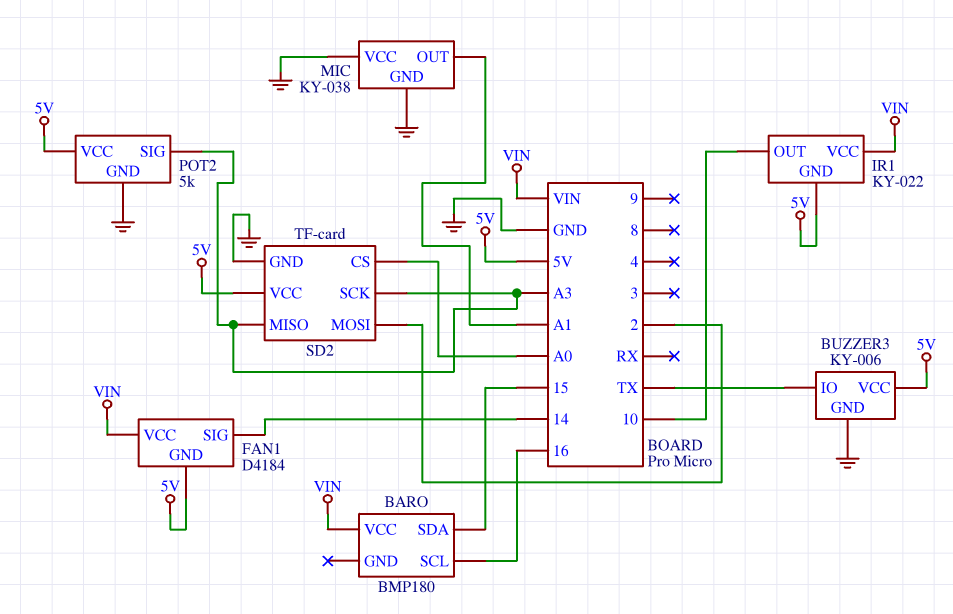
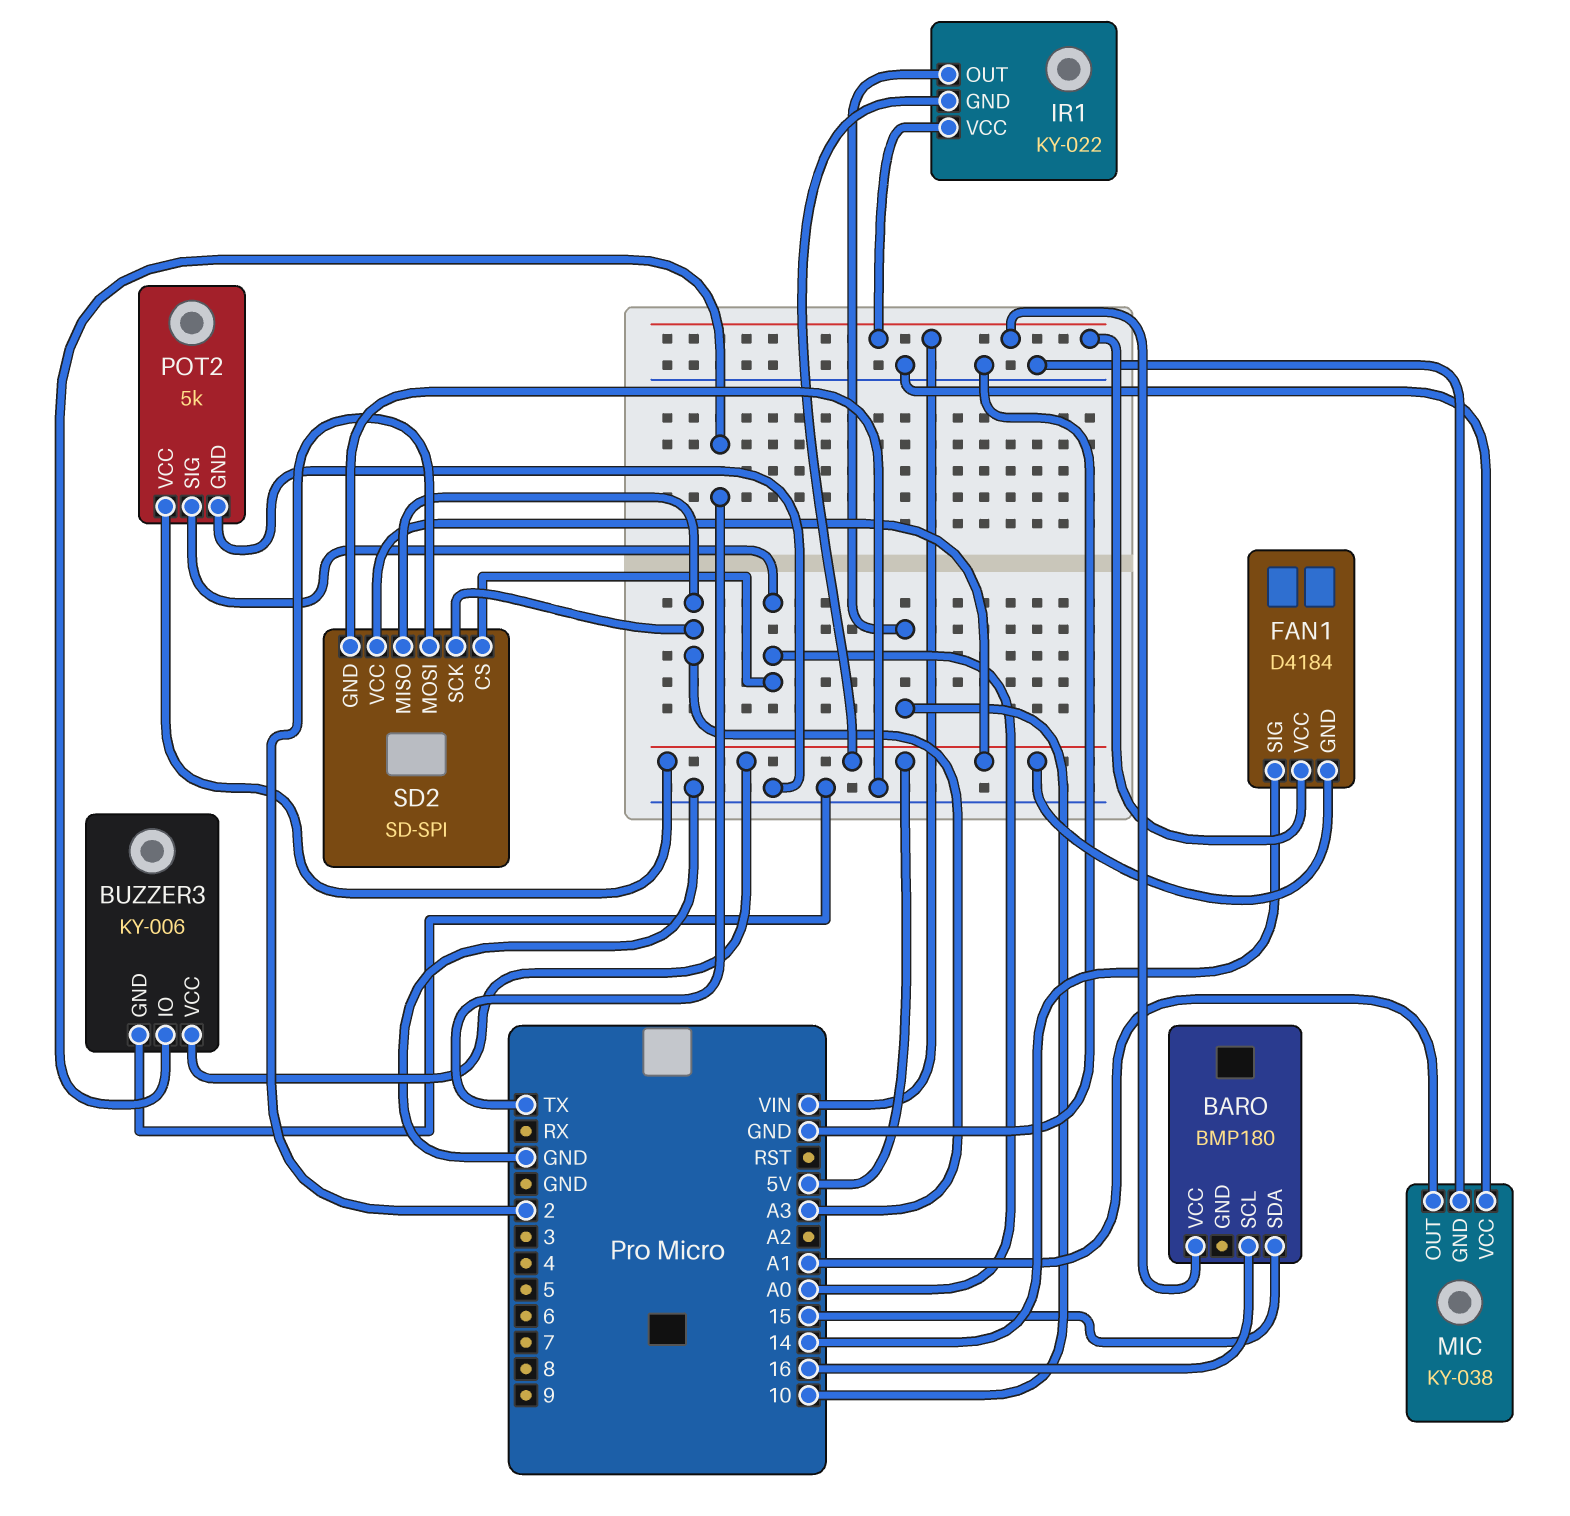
POT2 pin SIG: A3 -> A0
SD2: TF-card -> SD-SPI

